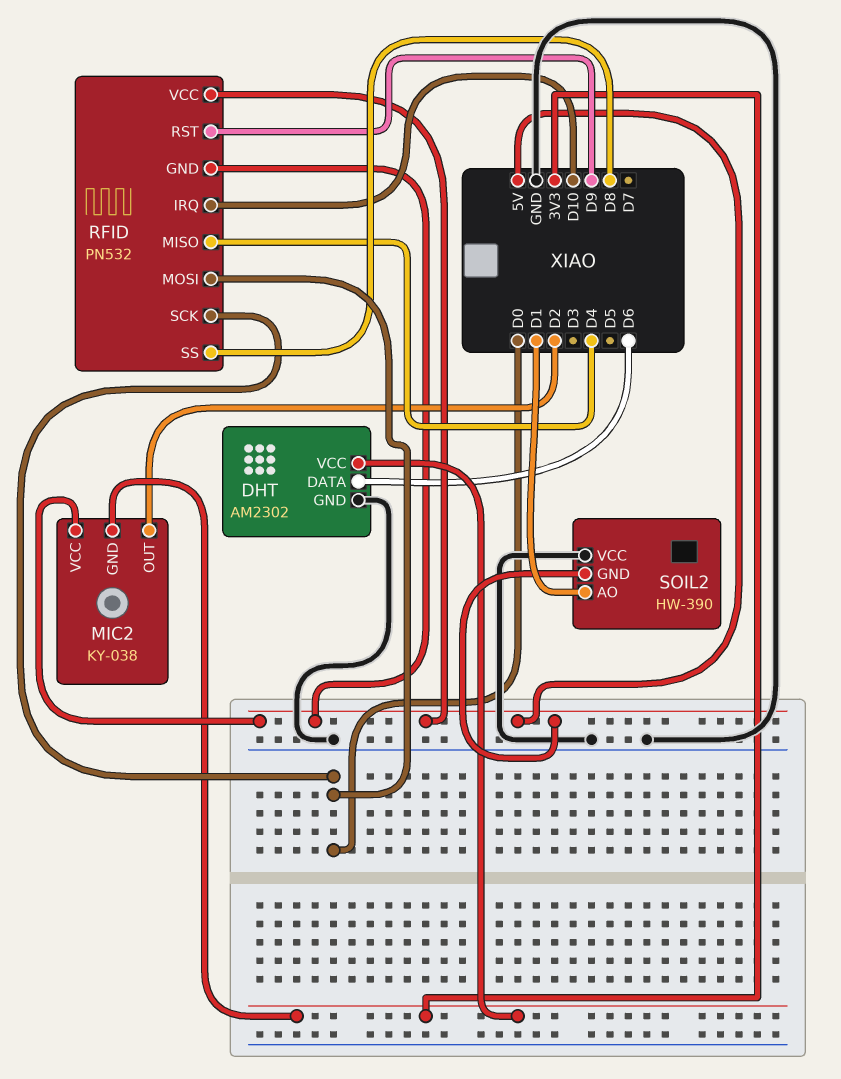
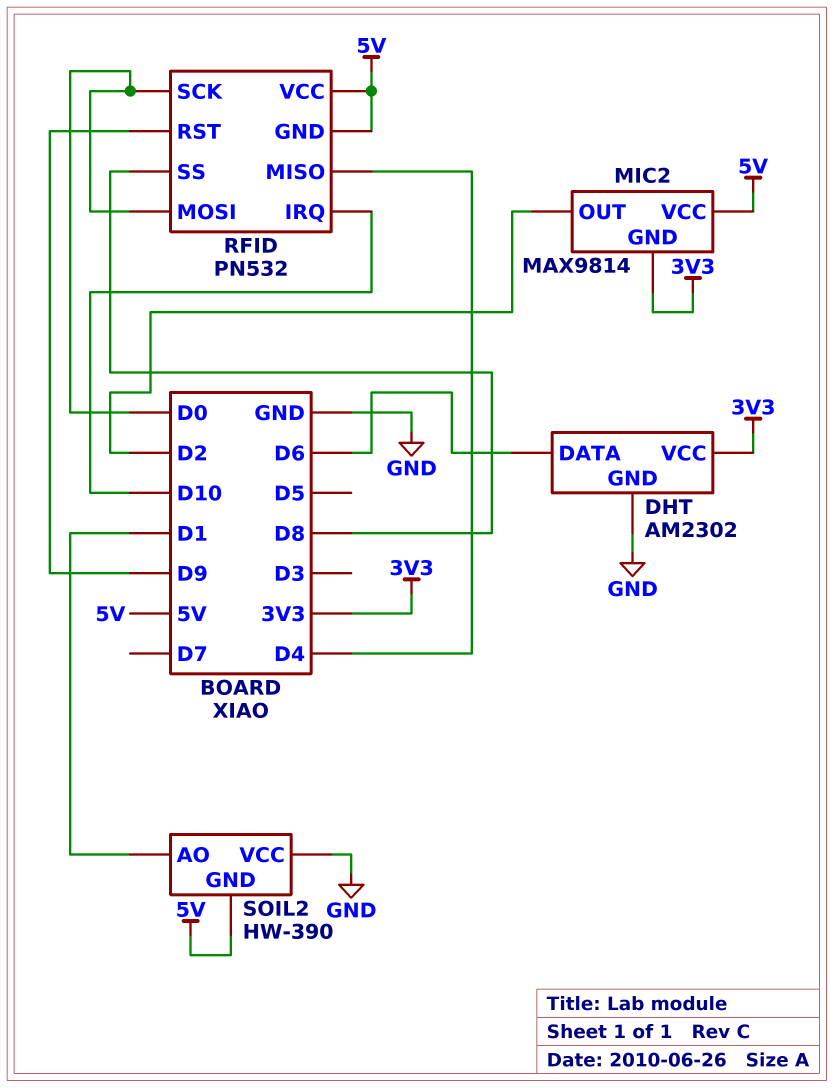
MIC2: KY-038 -> MAX9814

